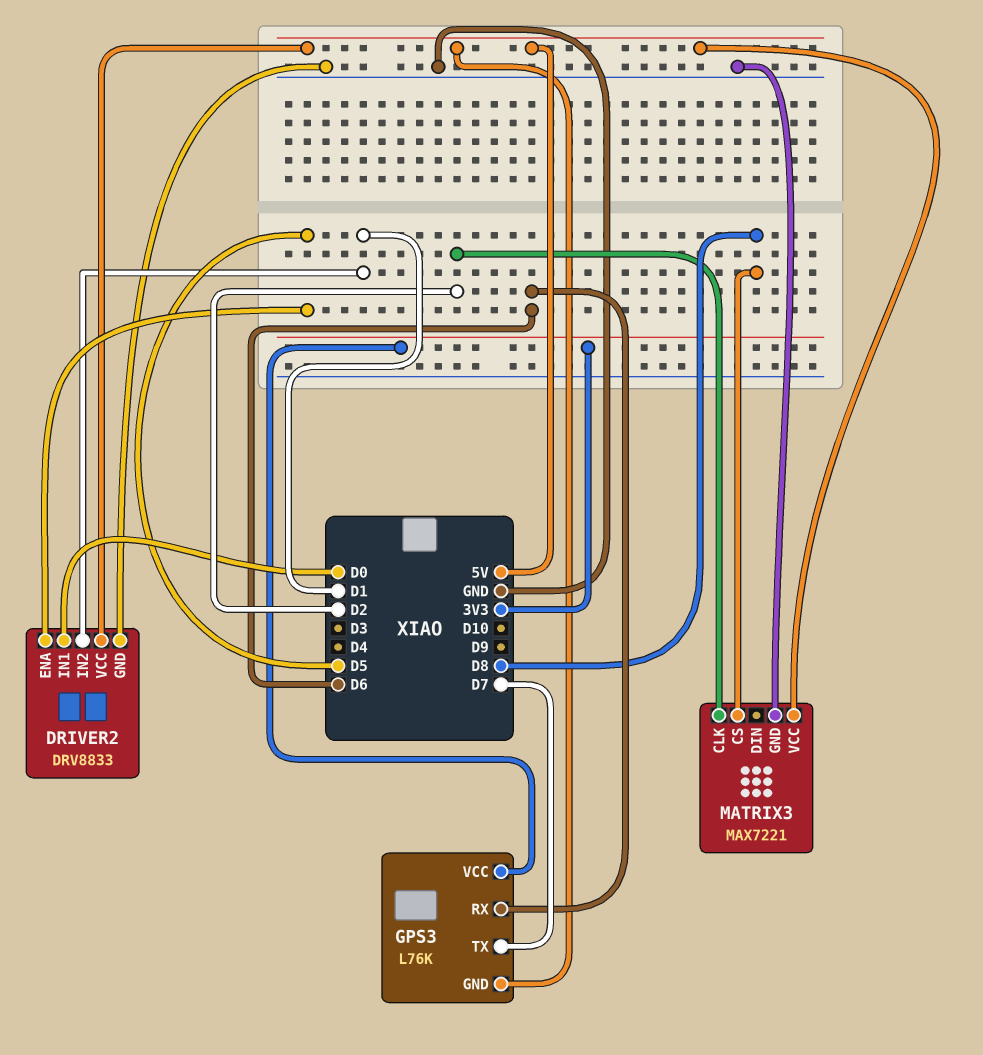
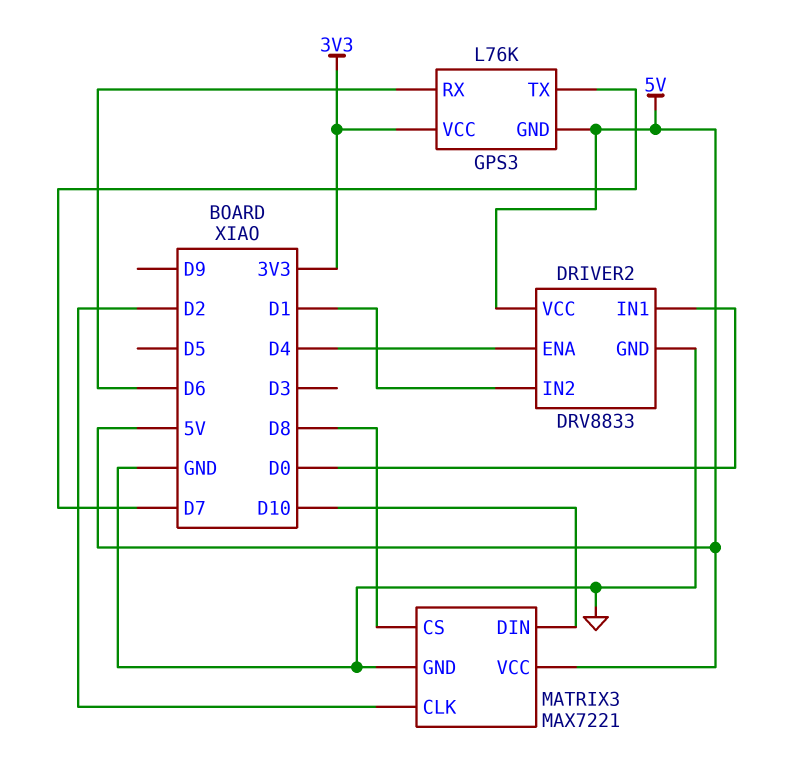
DRIVER2 pin ENA: D5 -> D4
MATRIX3 pin DIN: none -> D10

